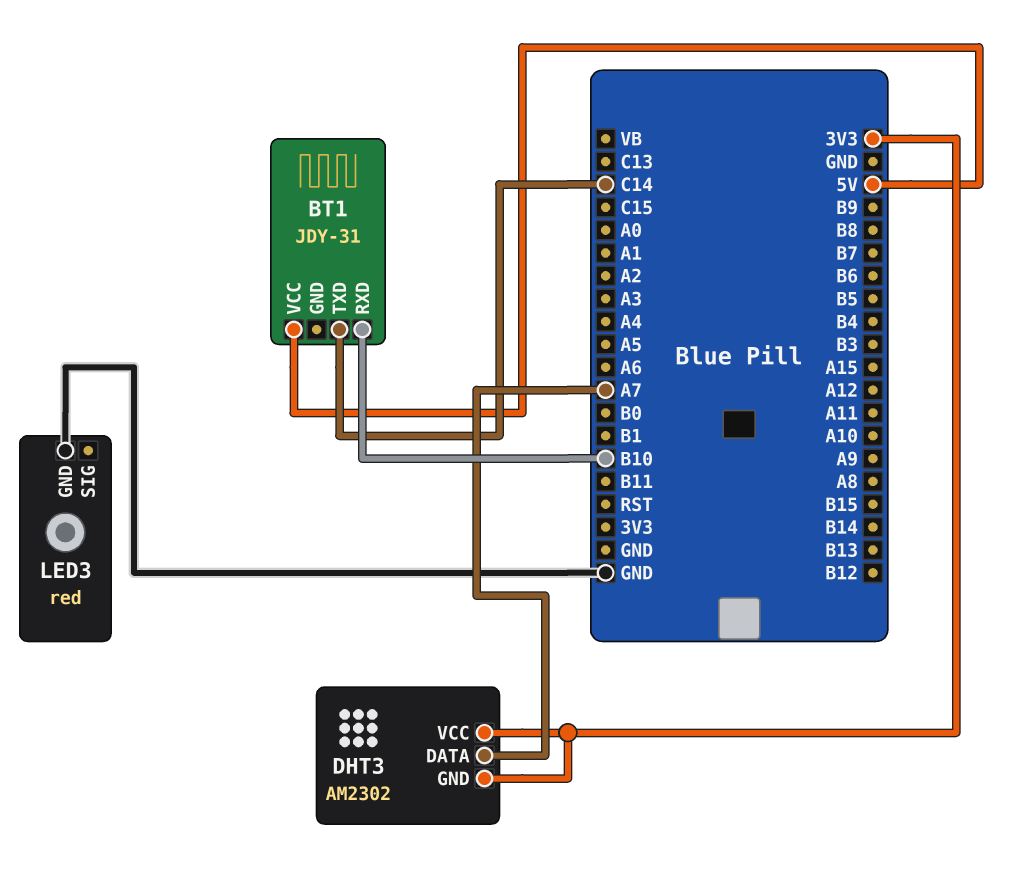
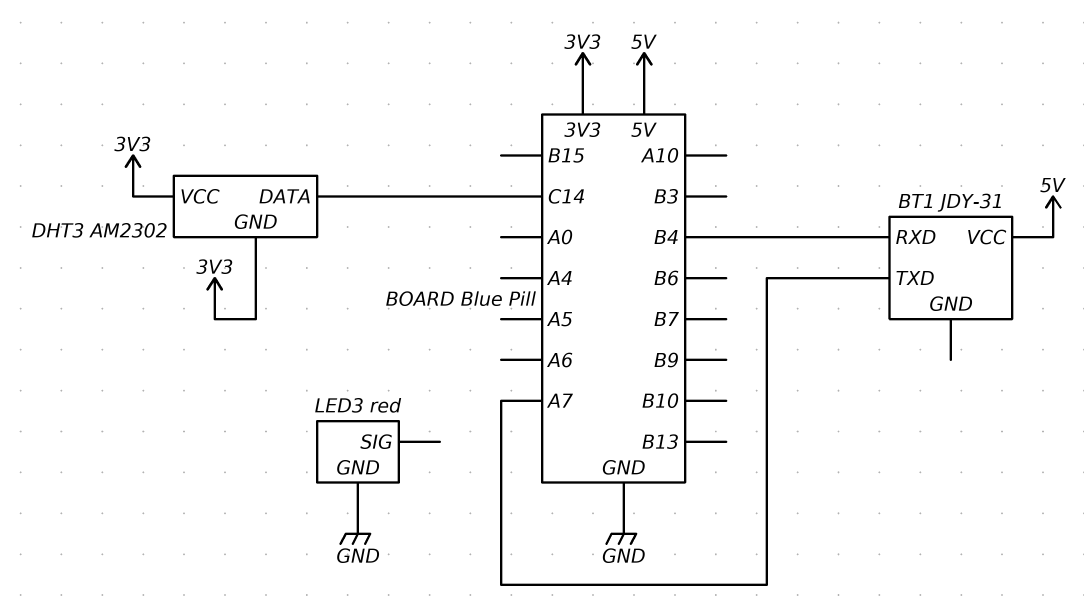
BT1 pin RXD: B10 -> B4
BT1 pin TXD: C14 -> A7
DHT3 pin DATA: A7 -> C14

